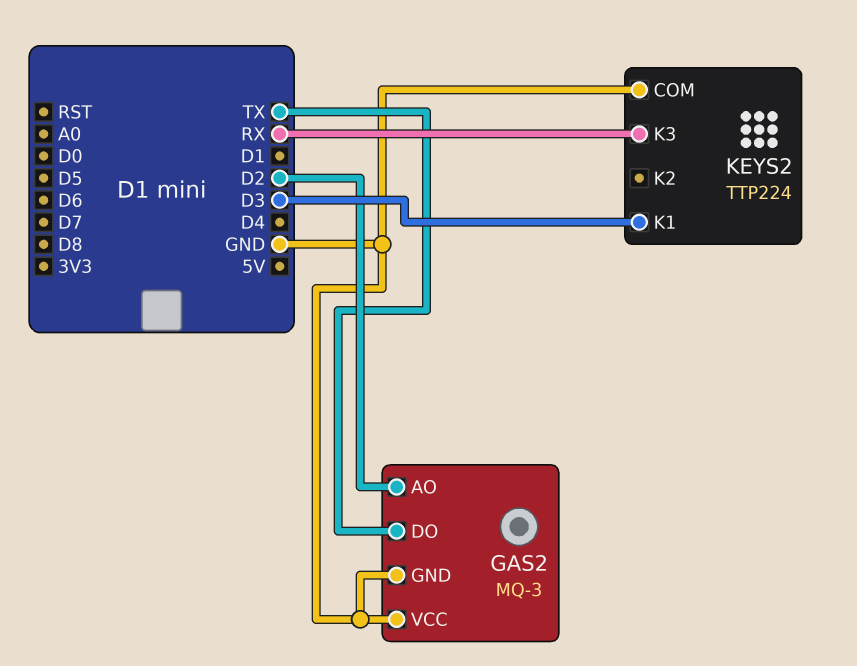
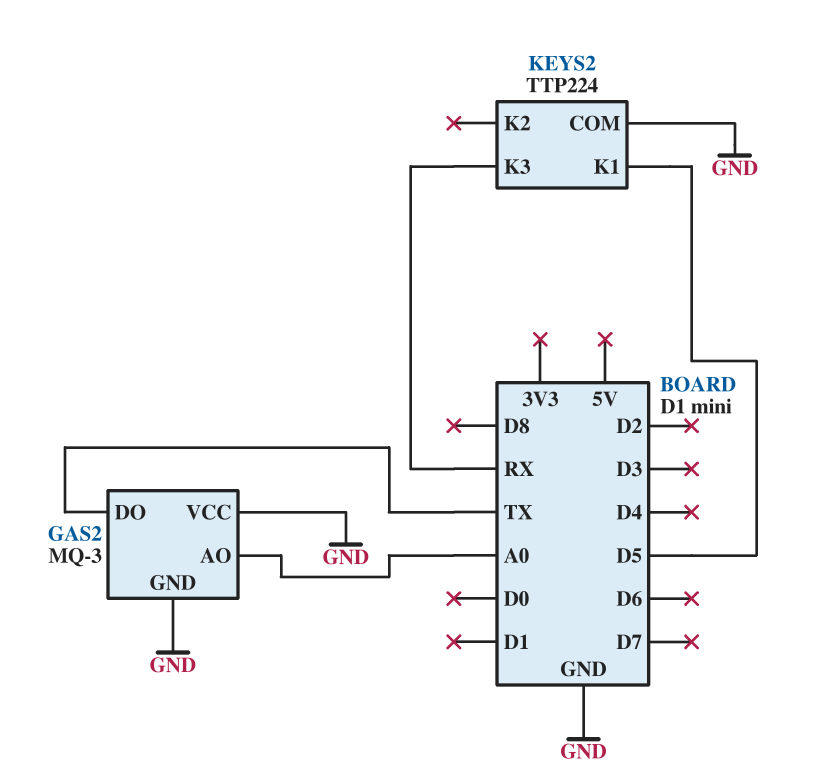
GAS2 pin AO: D2 -> A0
KEYS2 pin K1: D3 -> D5

